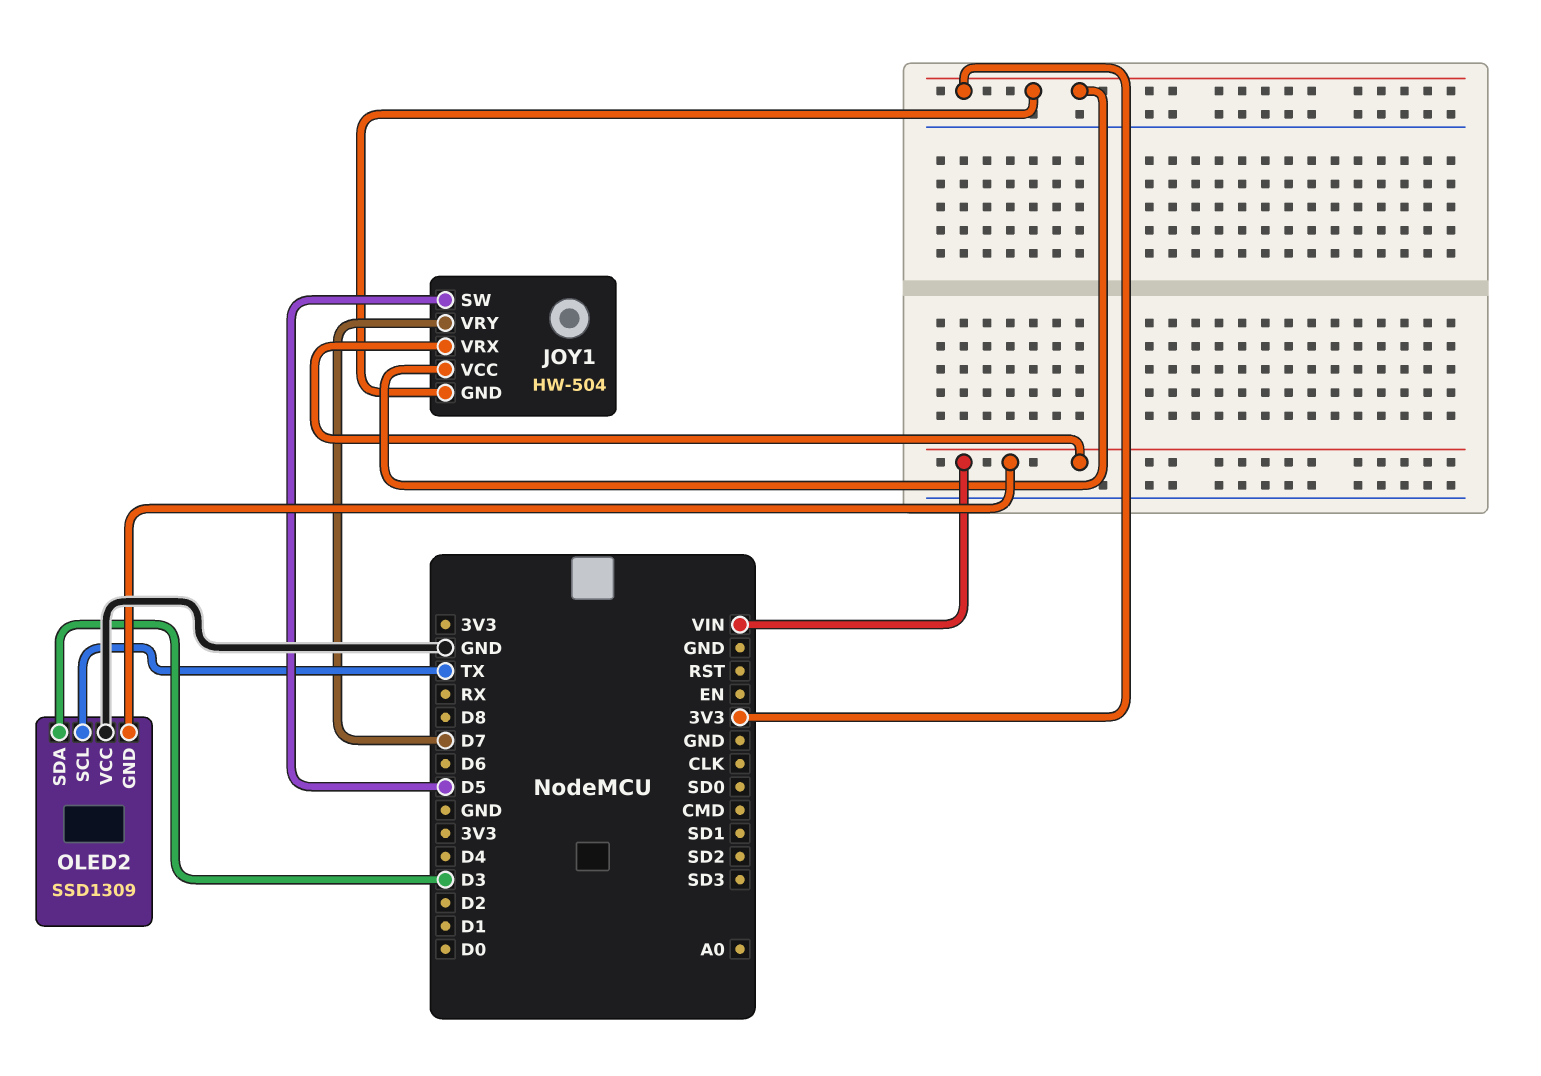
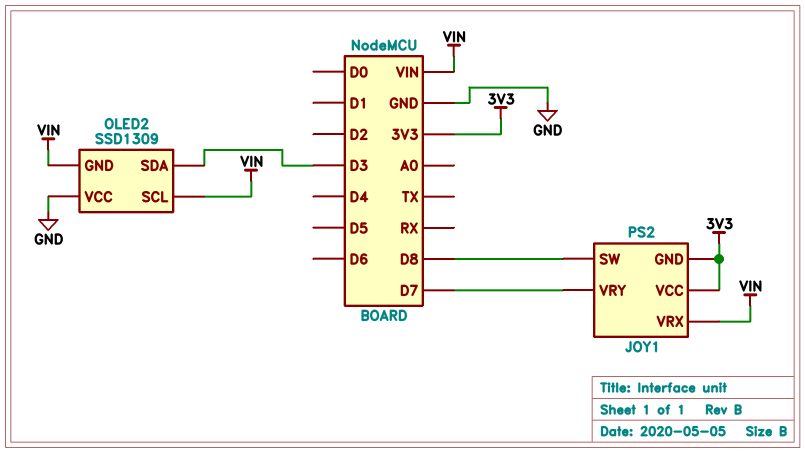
JOY1: HW-504 -> PS2
JOY1 pin SW: D5 -> D8
OLED2 pin SCL: TX -> VIN

